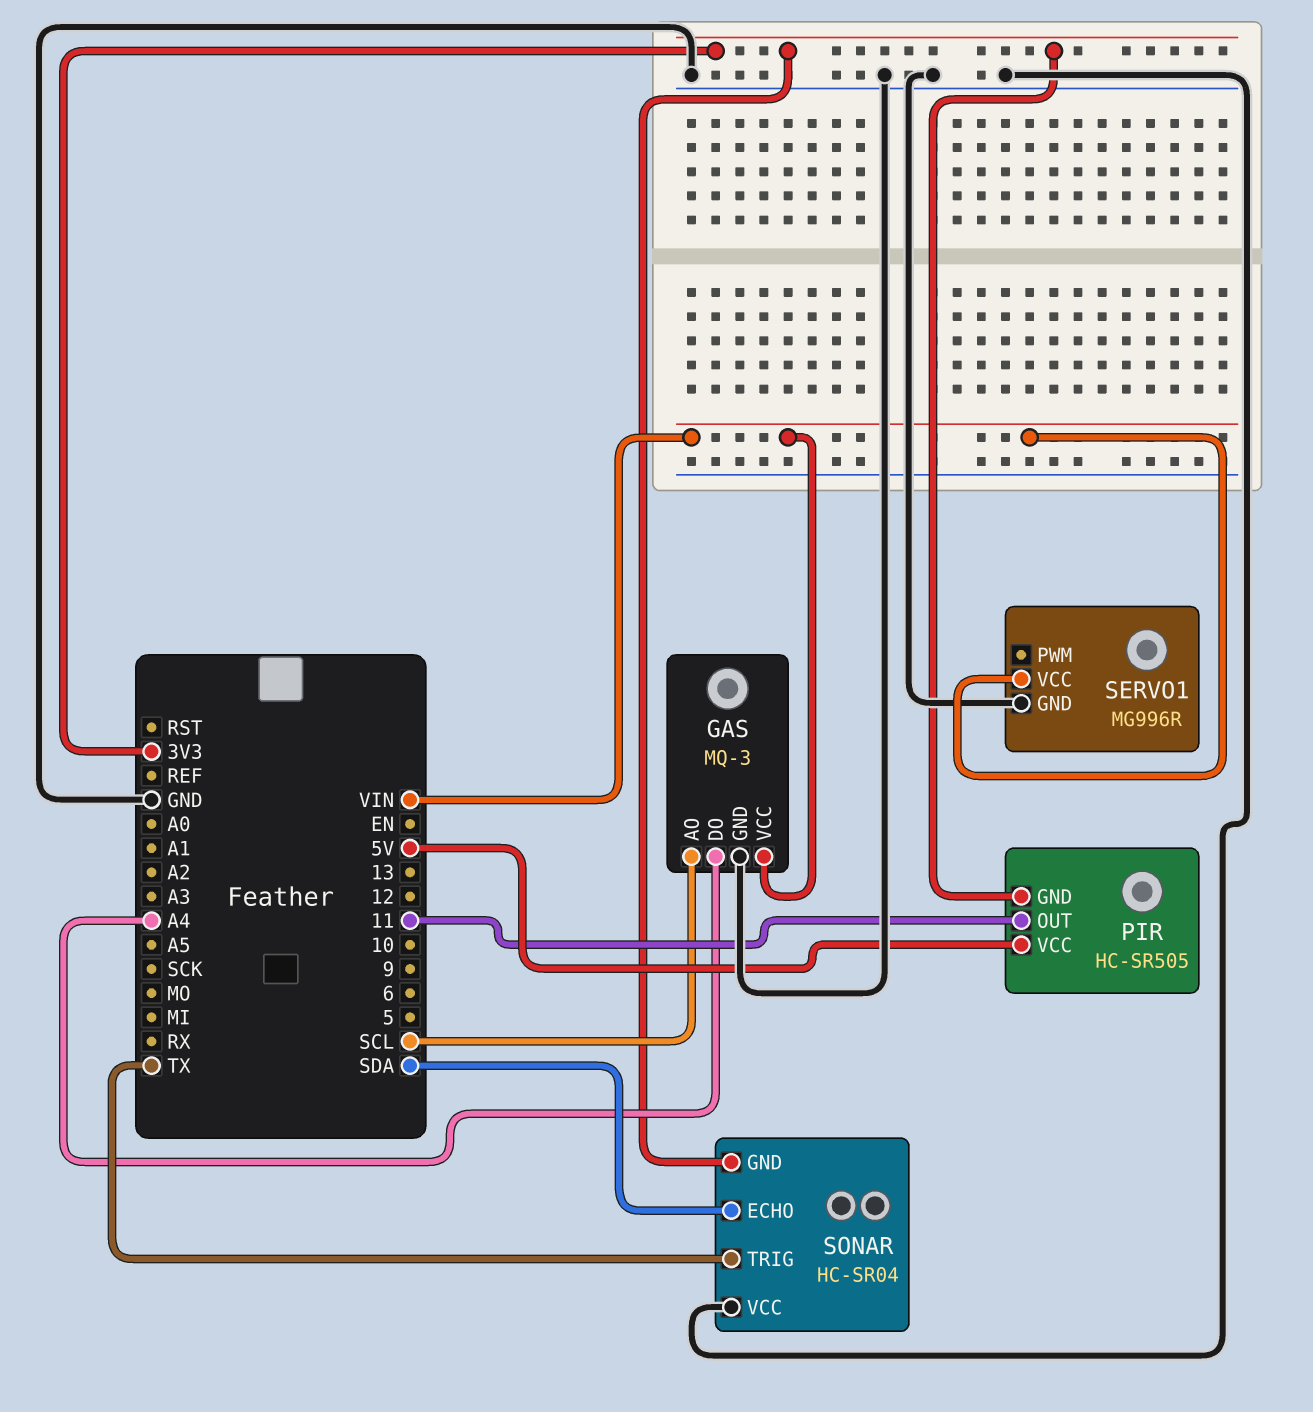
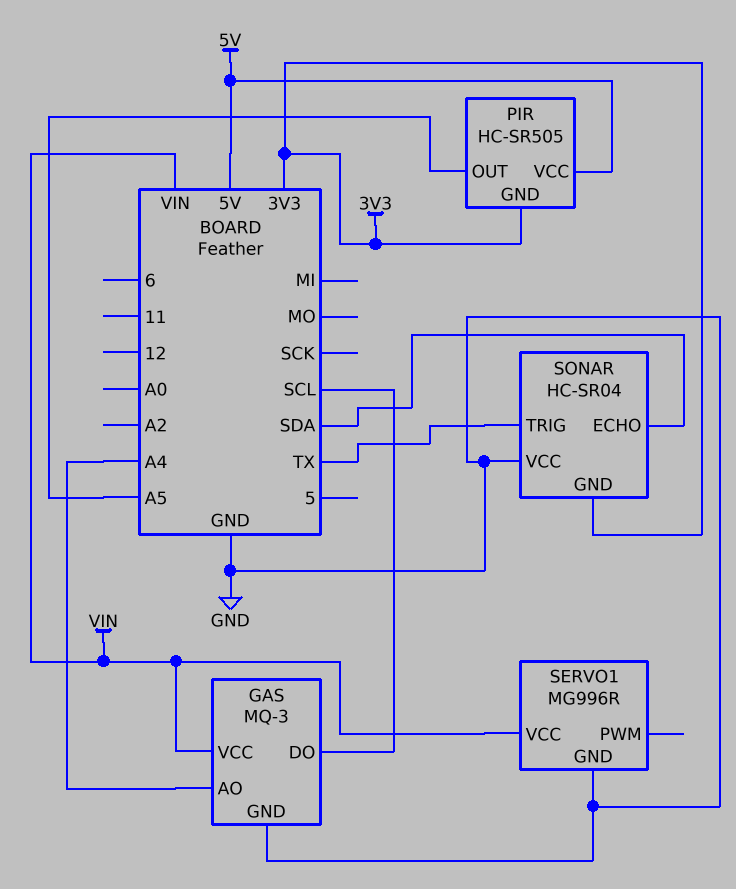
GAS pin AO: SCL -> A4
GAS pin DO: A4 -> SCL
PIR pin OUT: 11 -> A5

